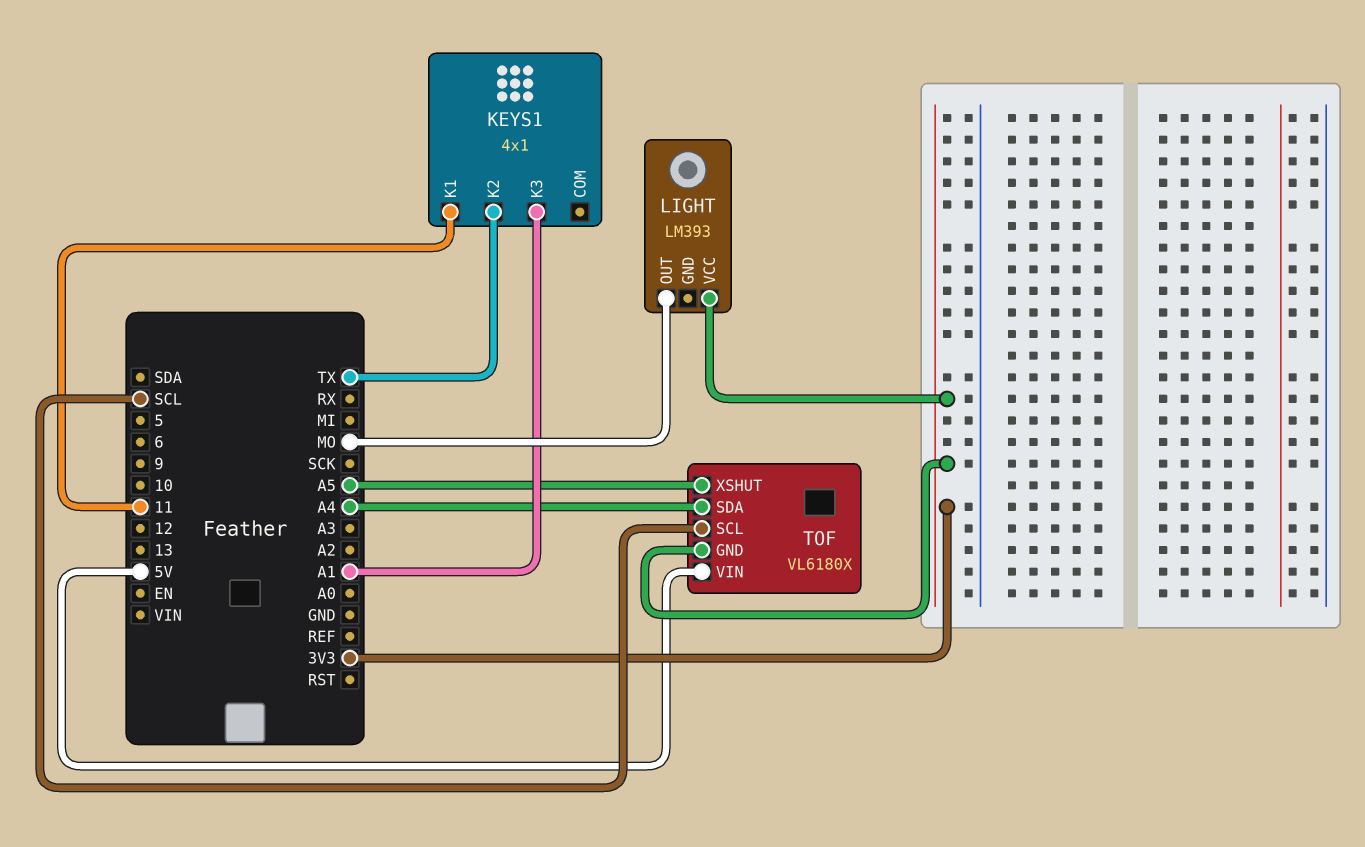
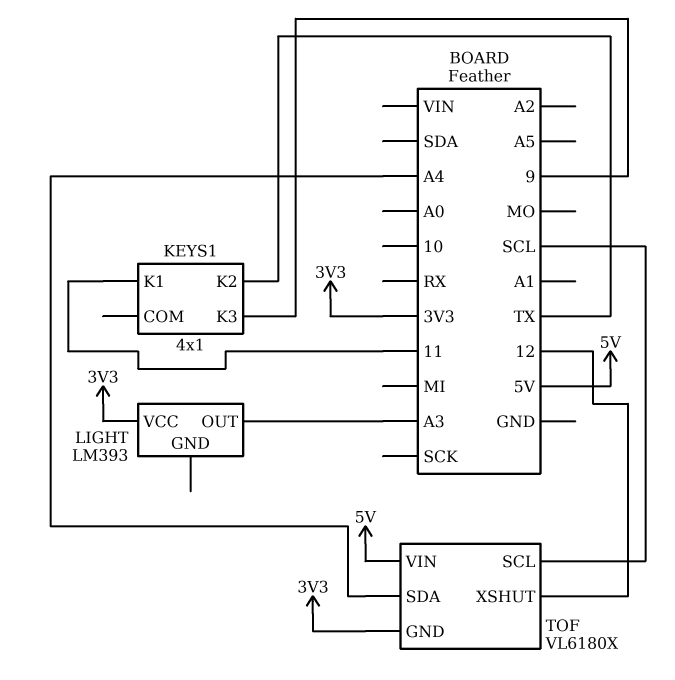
KEYS1 pin K3: A1 -> 9
LIGHT pin OUT: MO -> A3
TOF pin XSHUT: A5 -> 12

